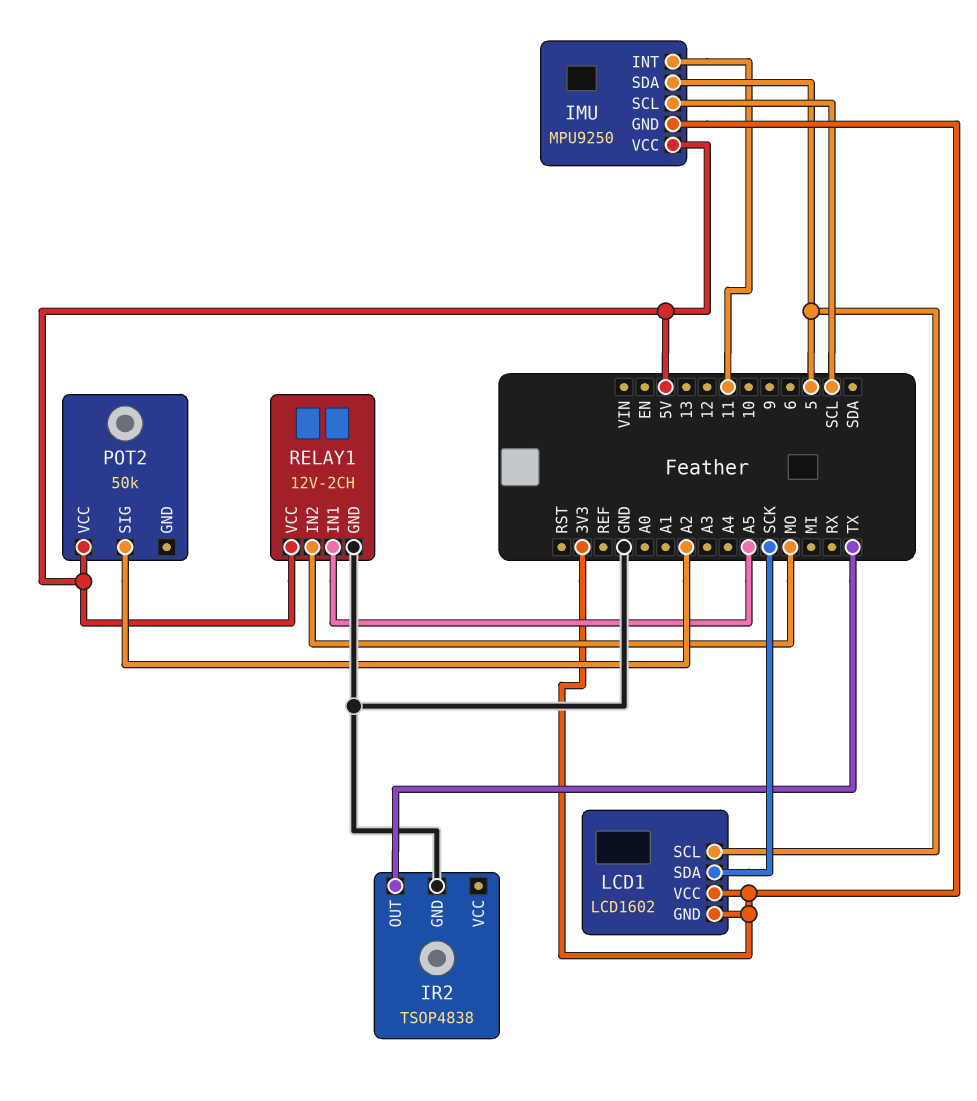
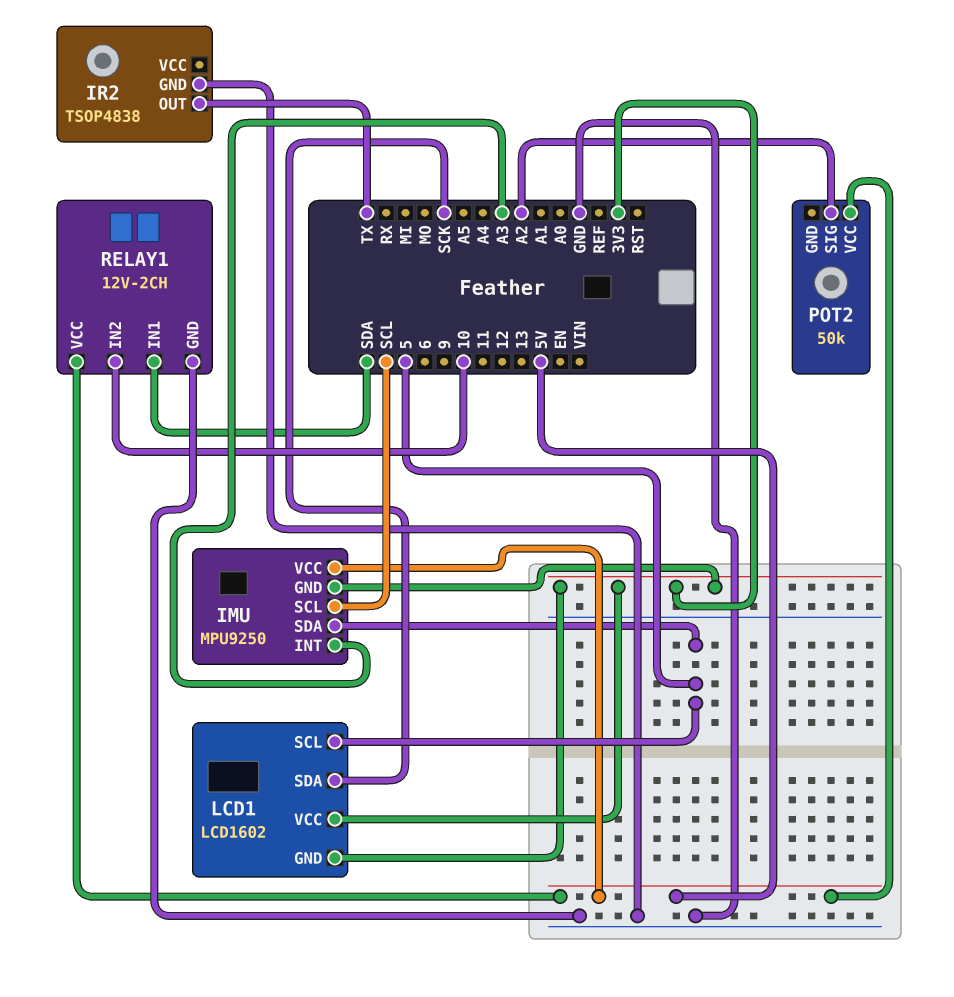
IMU pin INT: 11 -> A3
RELAY1 pin IN1: A5 -> SDA
RELAY1 pin IN2: MO -> 10

